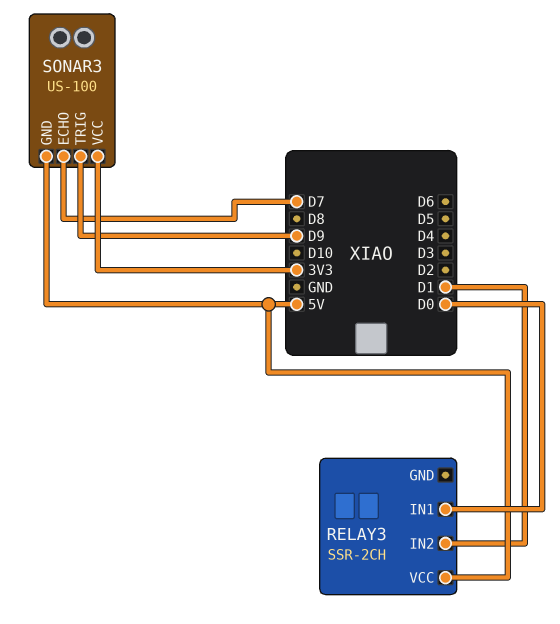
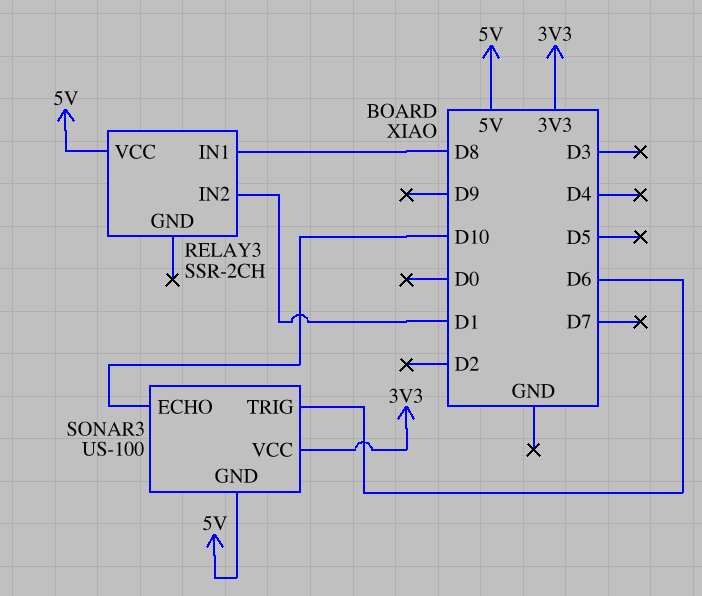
RELAY3 pin IN1: D0 -> D8
SONAR3 pin ECHO: D7 -> D10
SONAR3 pin TRIG: D9 -> D6

